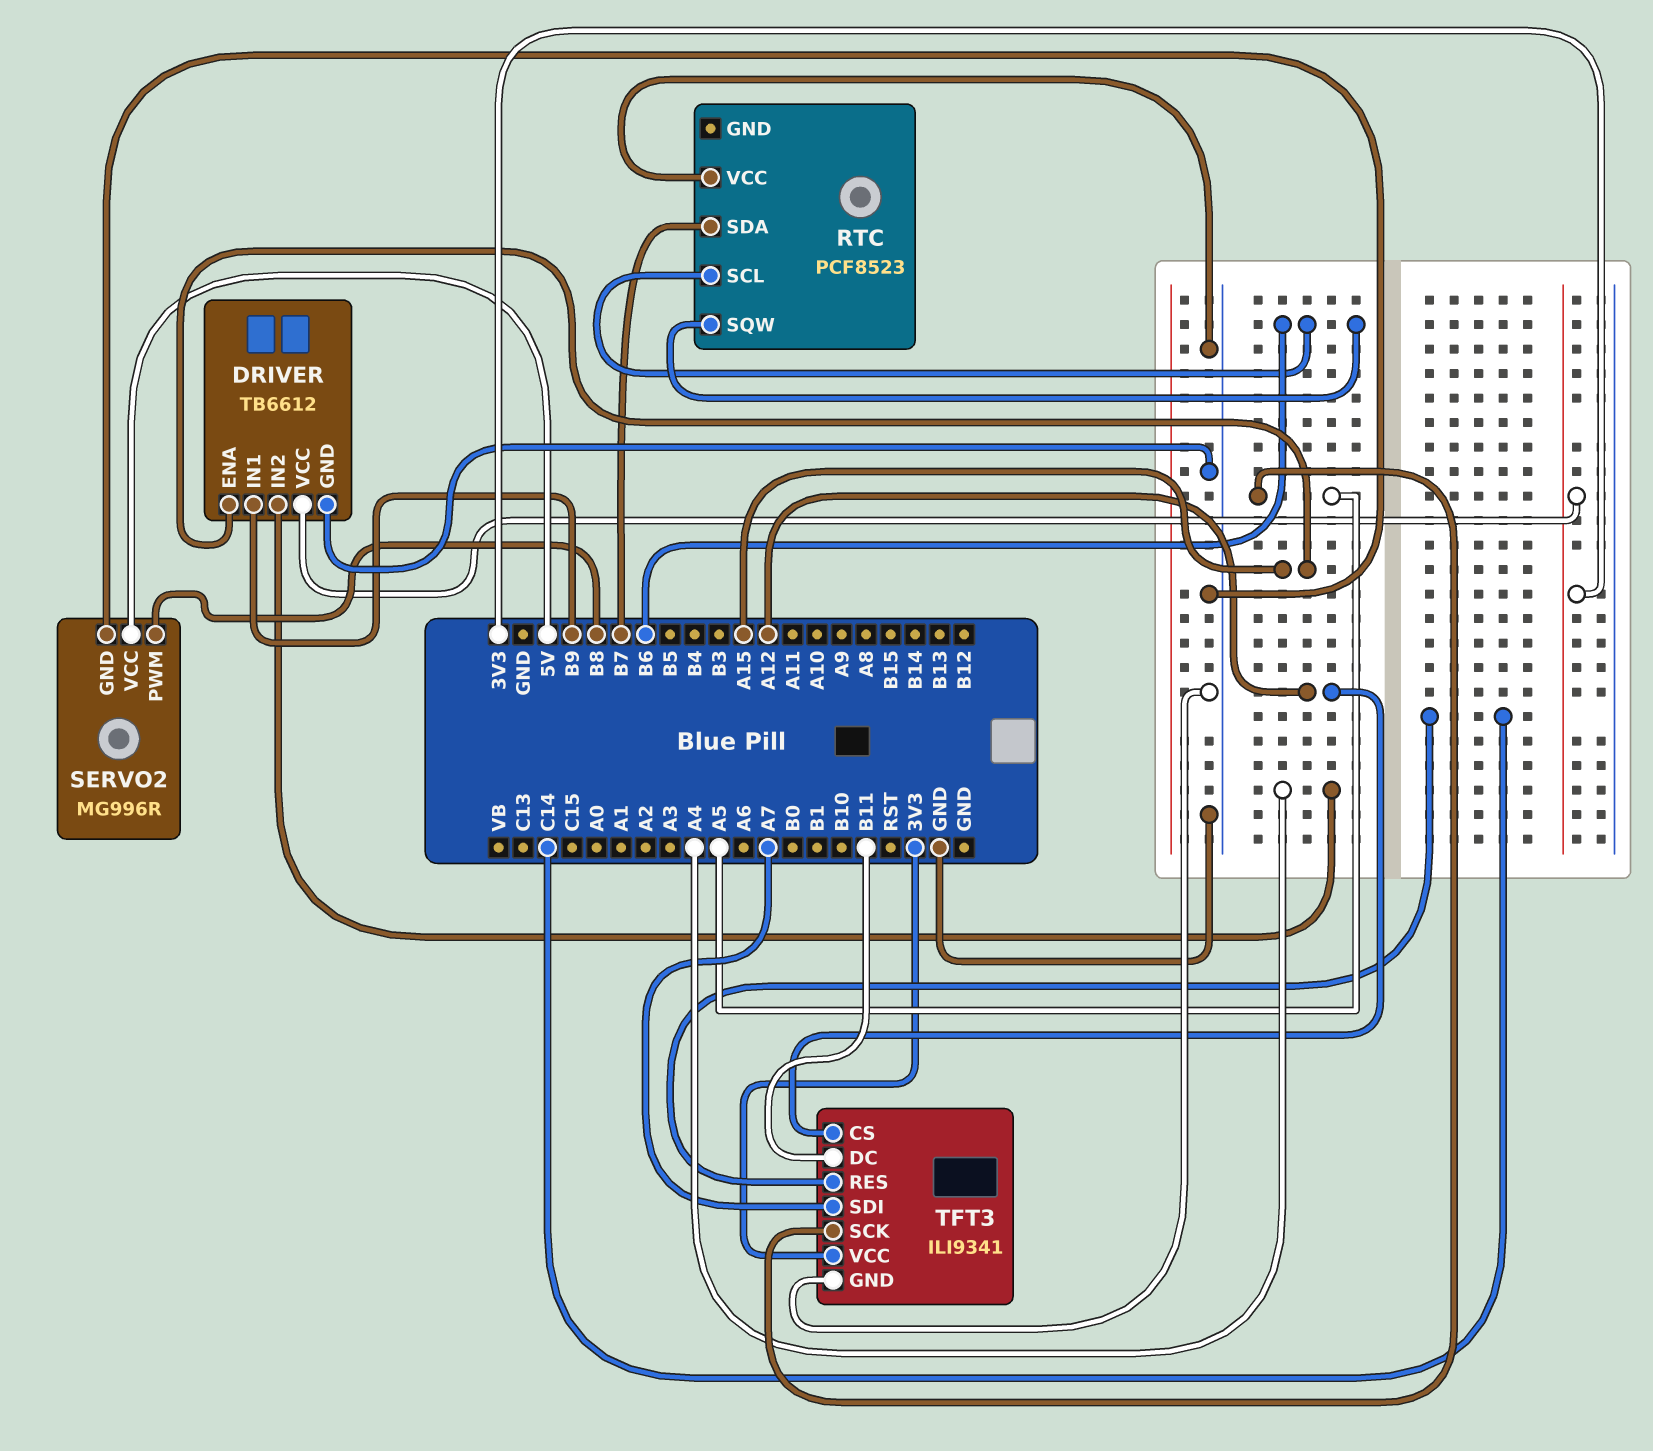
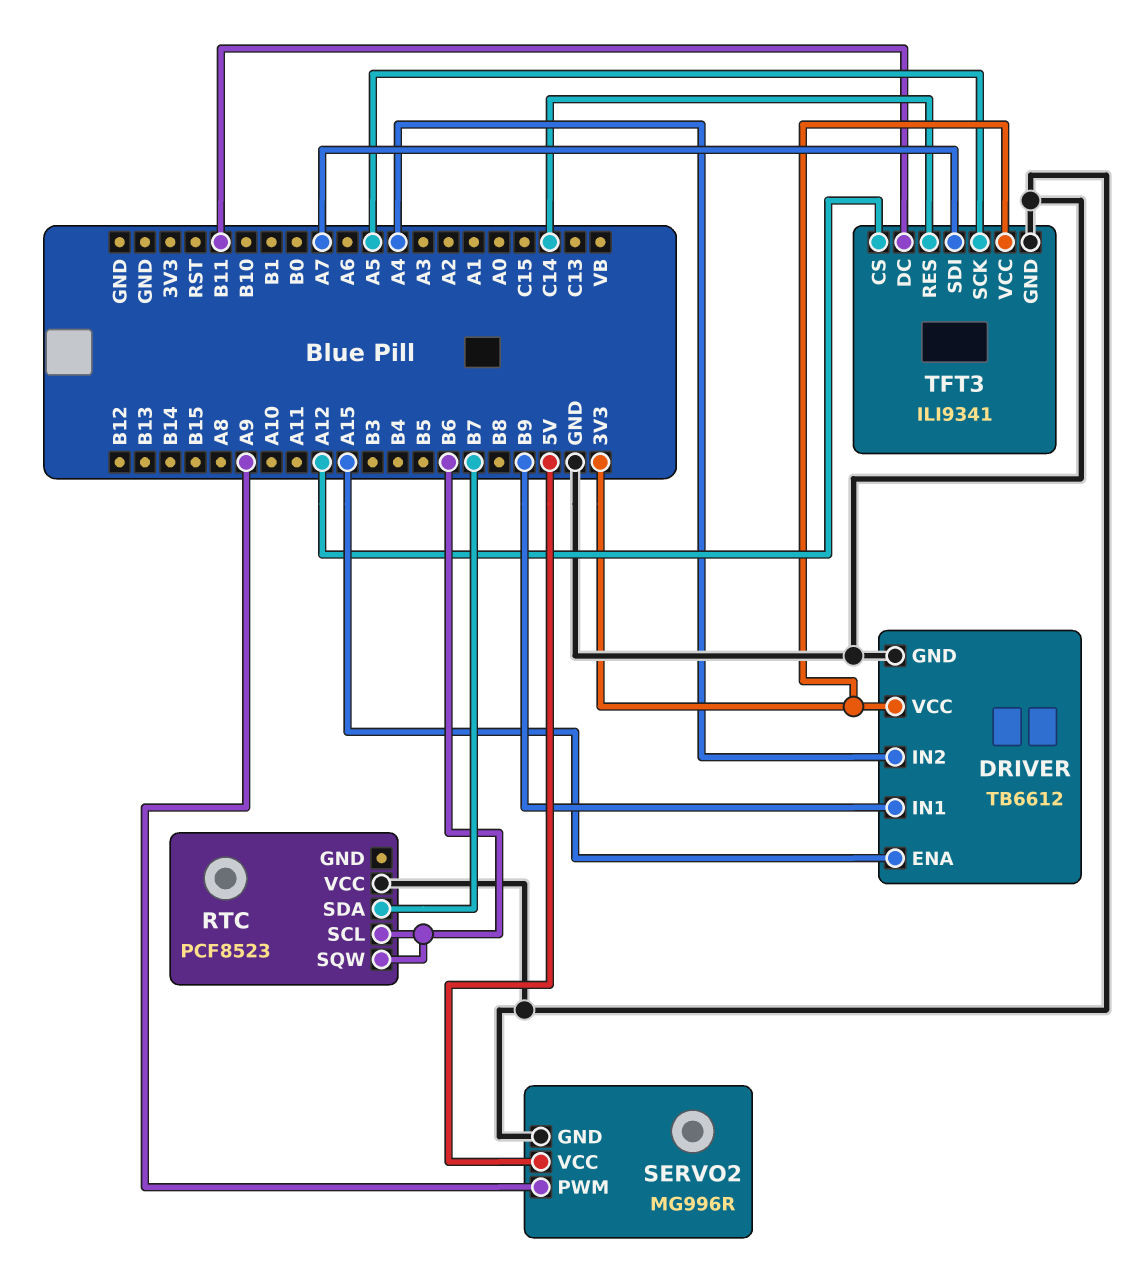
SERVO2 pin PWM: B8 -> A9

